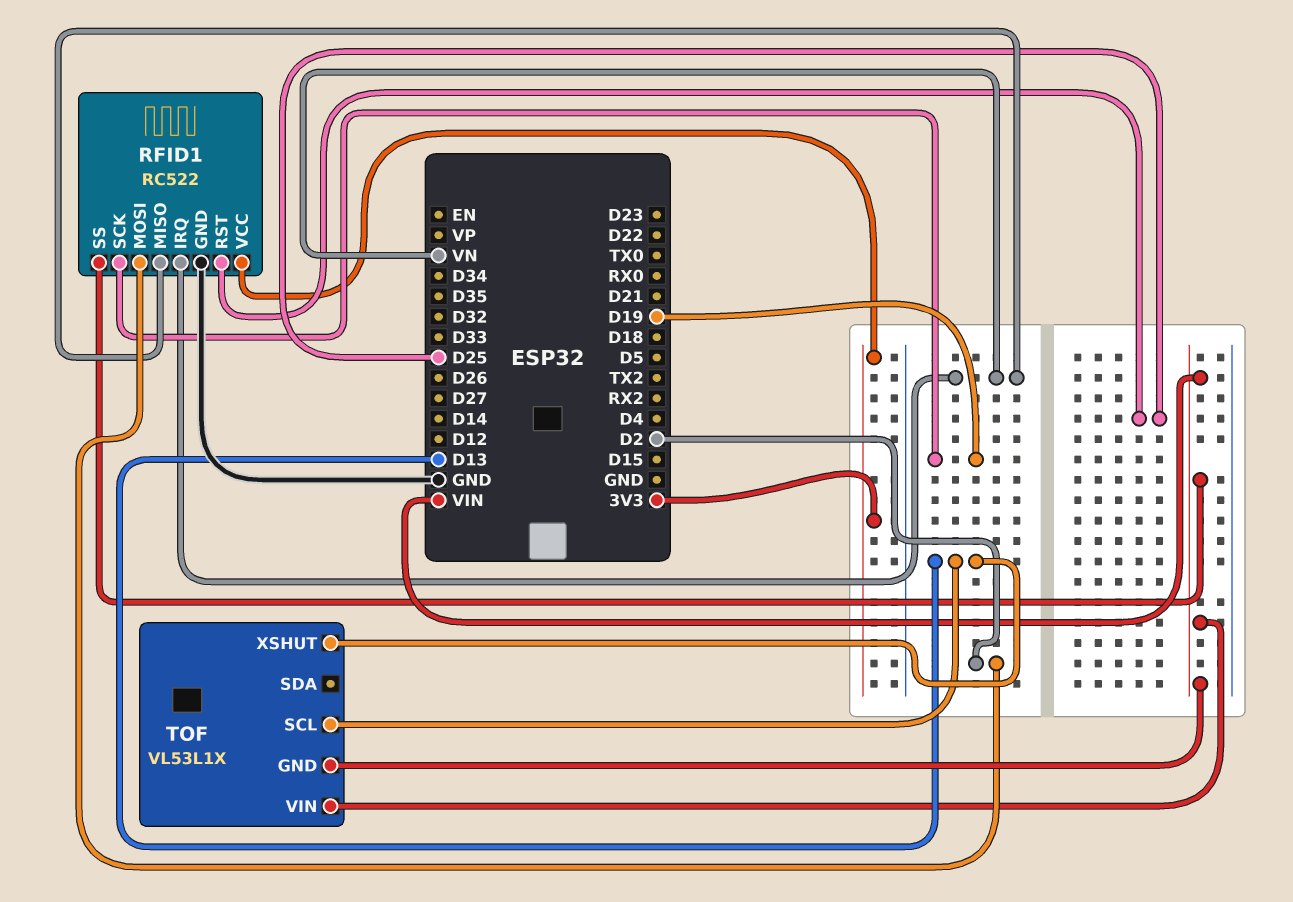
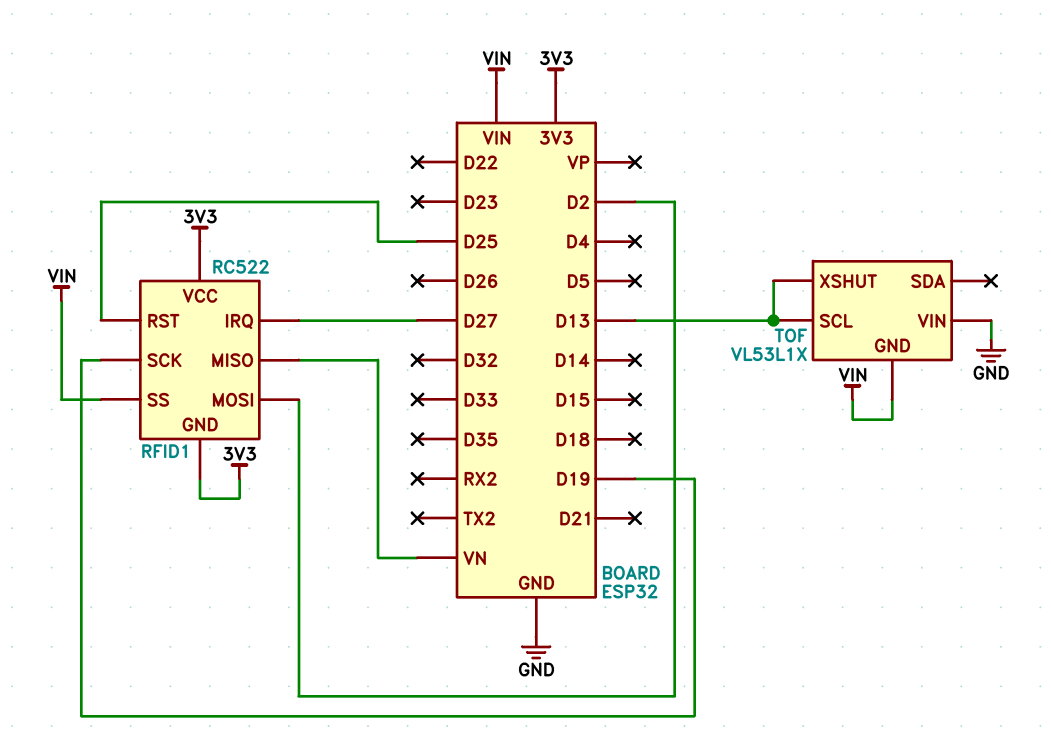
RFID1 pin GND: GND -> 3V3
RFID1 pin IRQ: VN -> D27
TOF pin VIN: VIN -> GND

